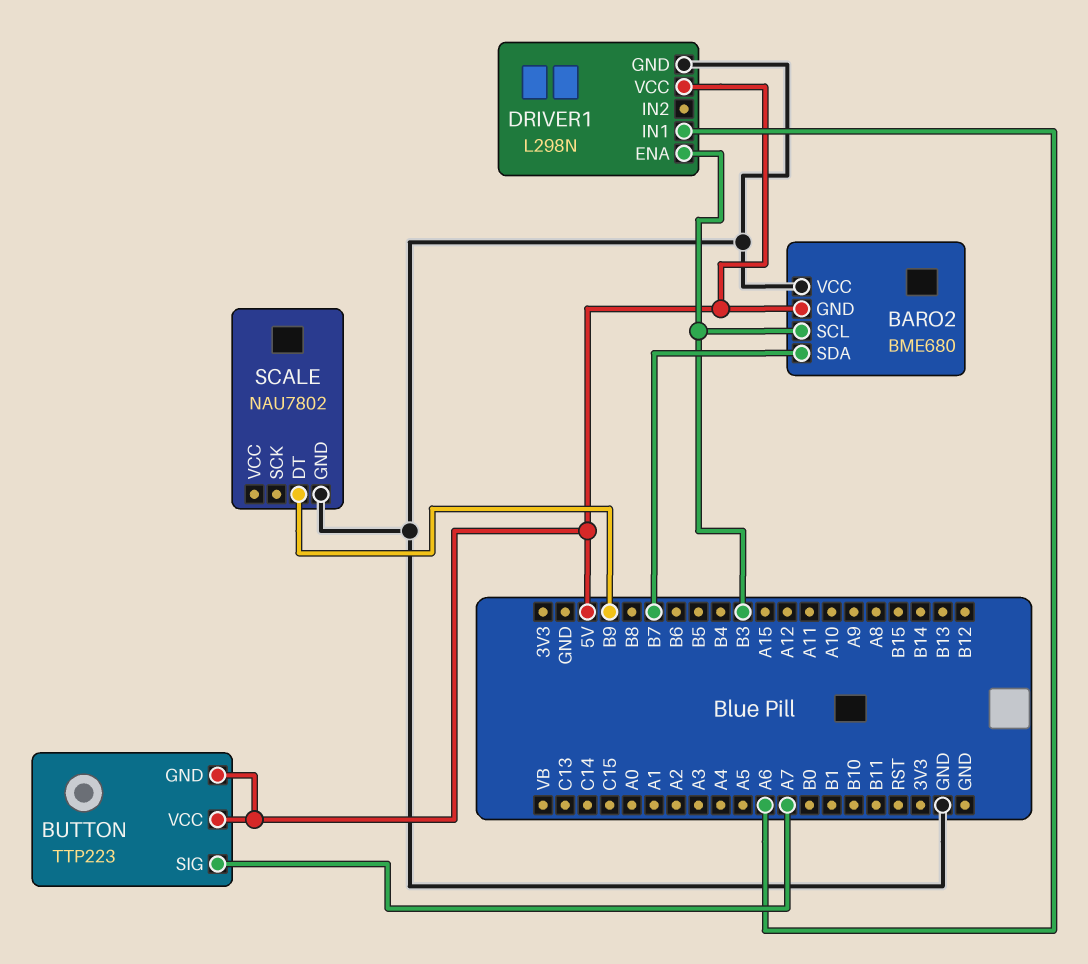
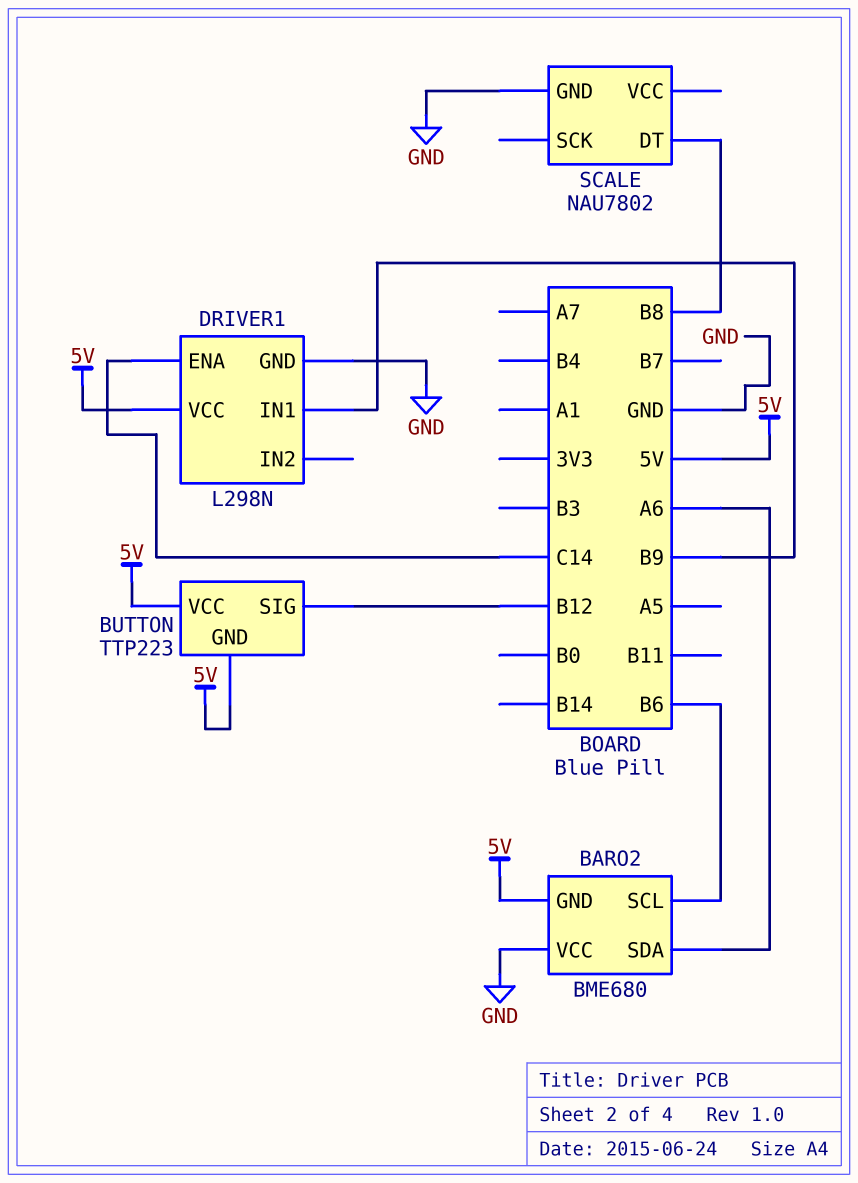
BARO2 pin SCL: B3 -> B6
BARO2 pin SDA: B7 -> A6
BUTTON pin SIG: A7 -> B12
DRIVER1 pin ENA: B3 -> C14
DRIVER1 pin IN1: A6 -> B9
SCALE pin DT: B9 -> B8

